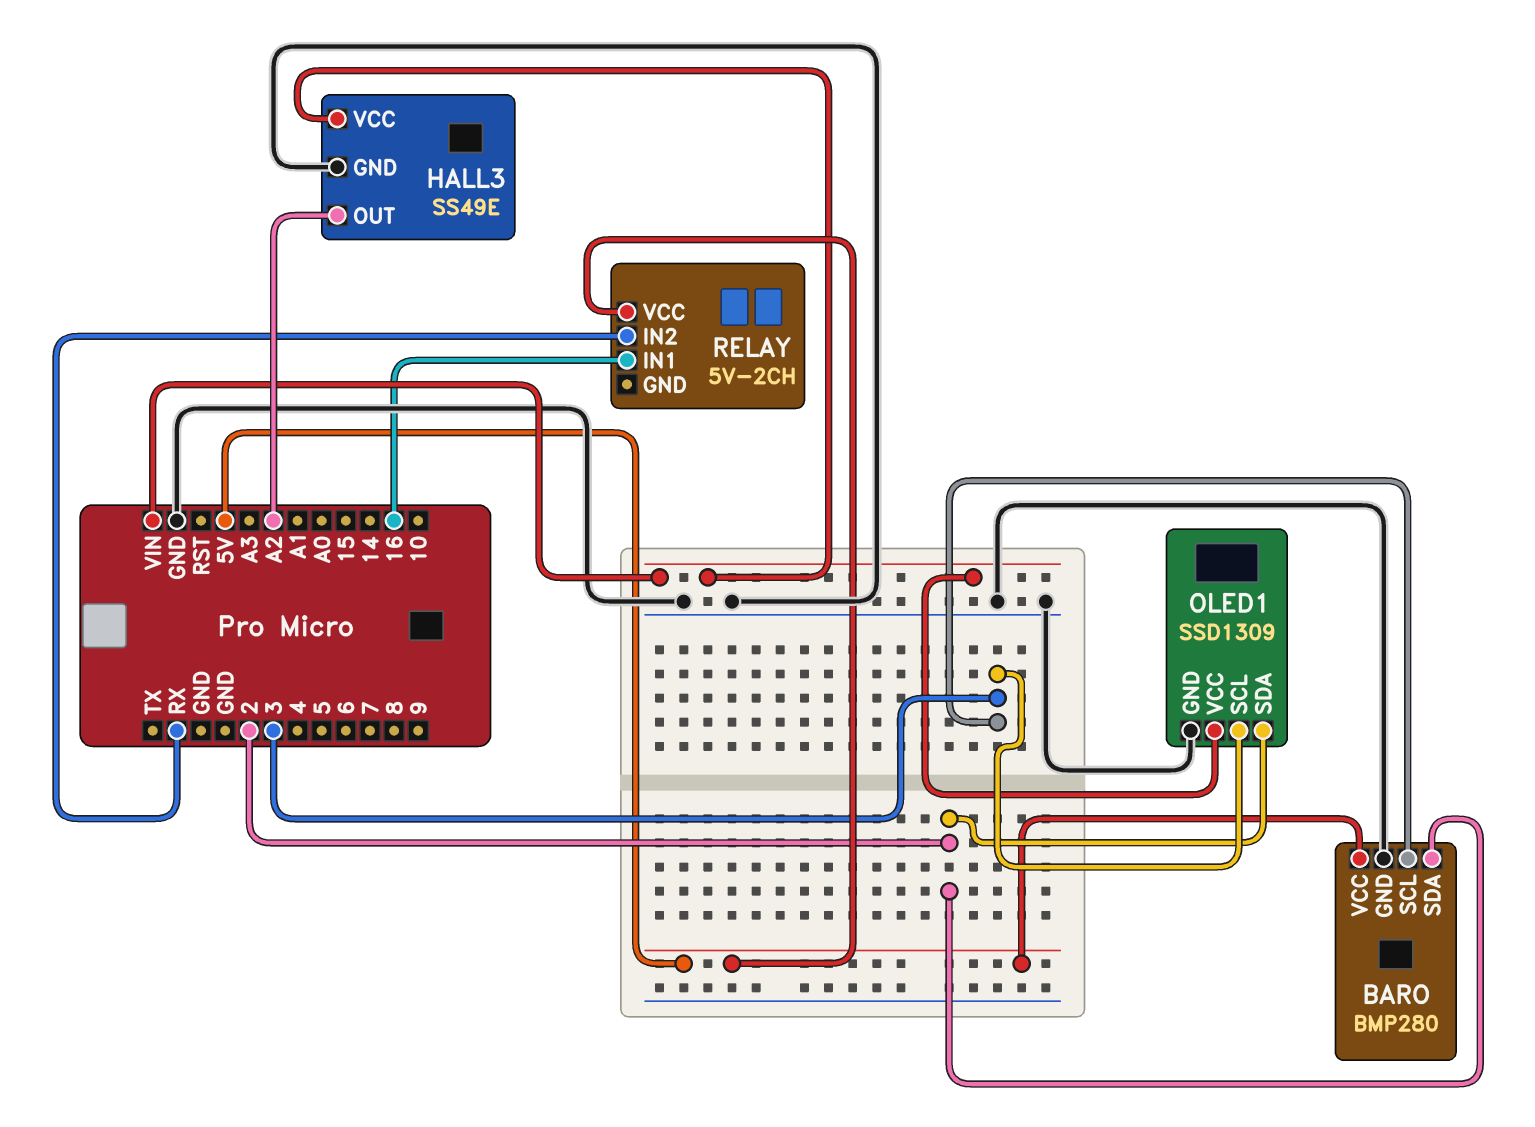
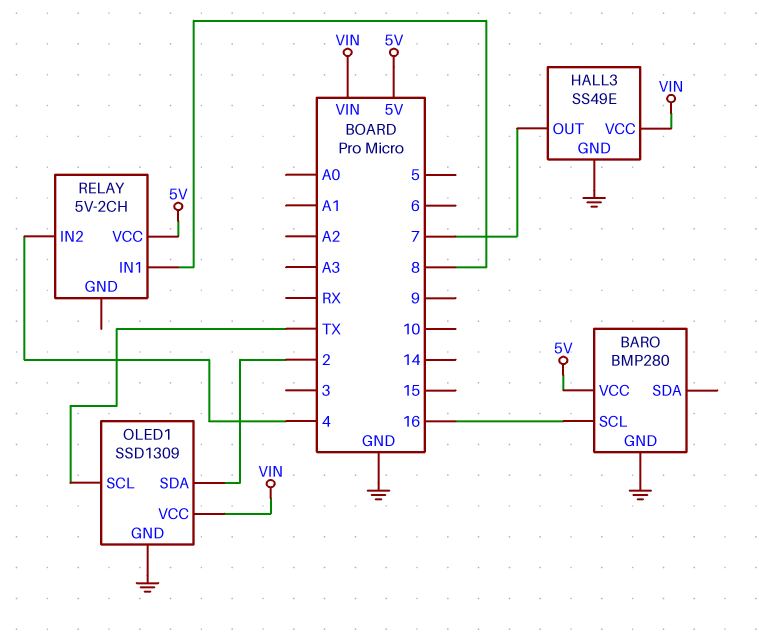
BARO pin SCL: 3 -> 16
BARO pin SDA: 2 -> none
HALL3 pin OUT: A2 -> 7
OLED1 pin SCL: 3 -> TX
RELAY pin IN1: 16 -> 8
RELAY pin IN2: RX -> 4

